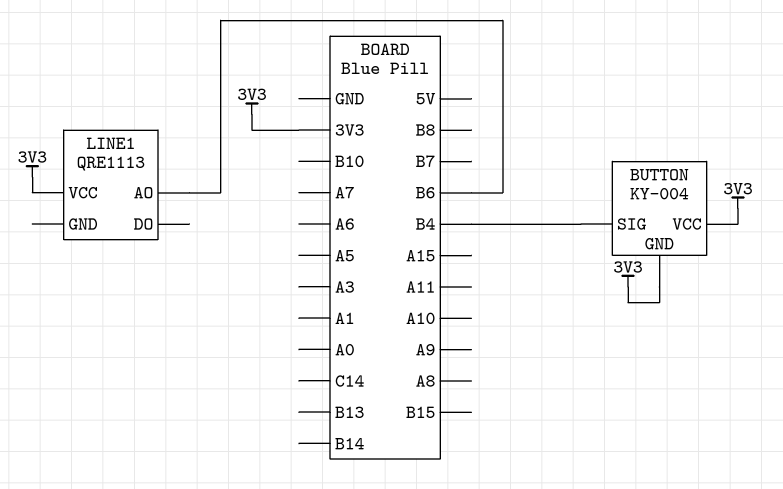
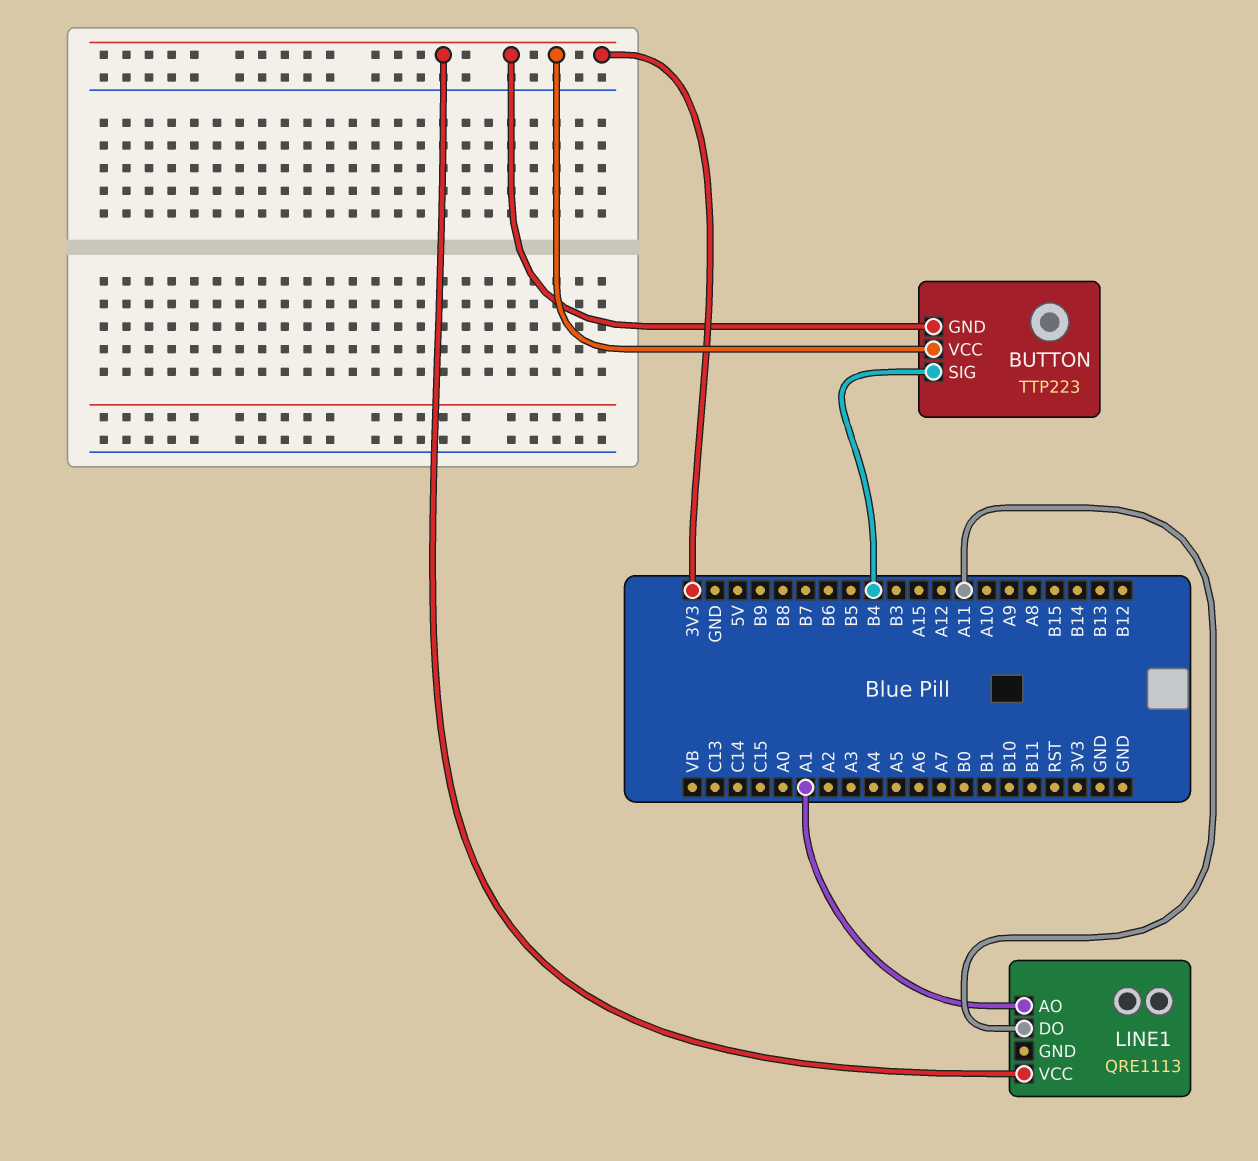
BUTTON: KY-004 -> TTP223
LINE1 pin AO: B6 -> A1
LINE1 pin DO: none -> A11

